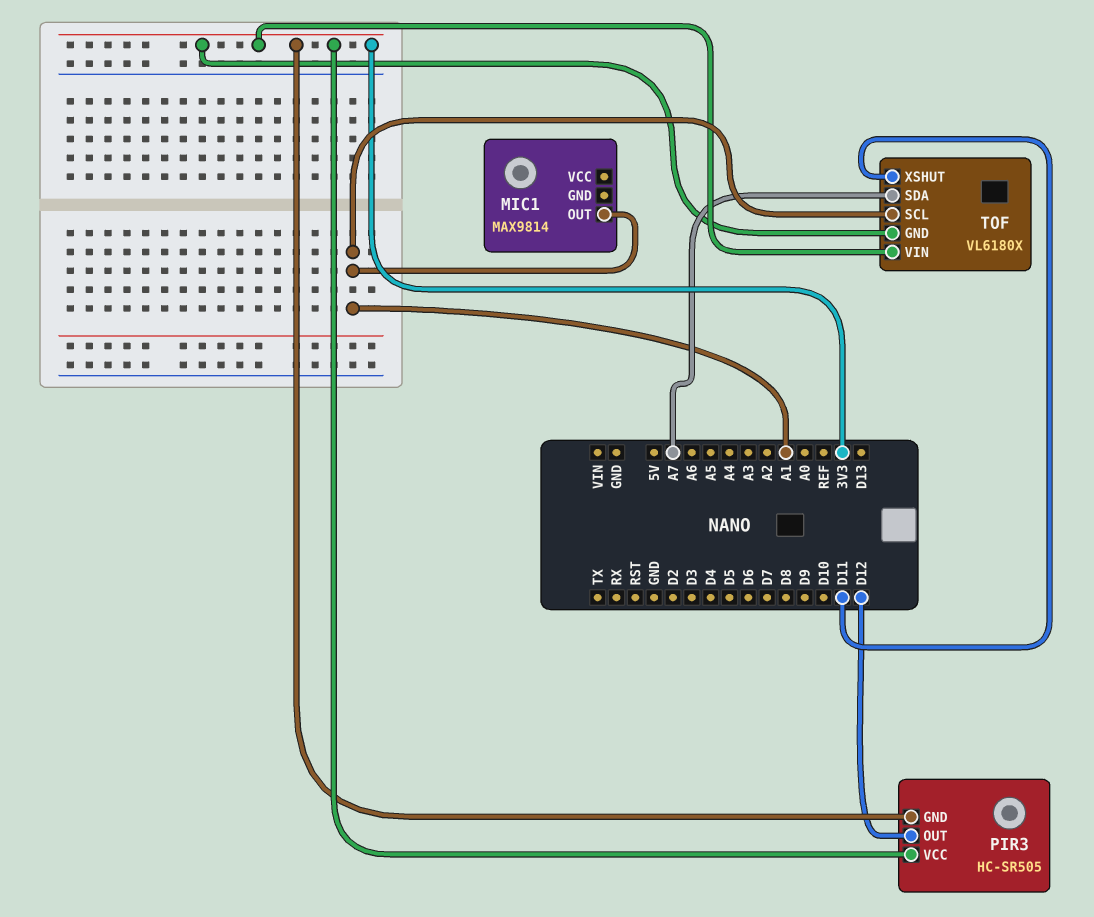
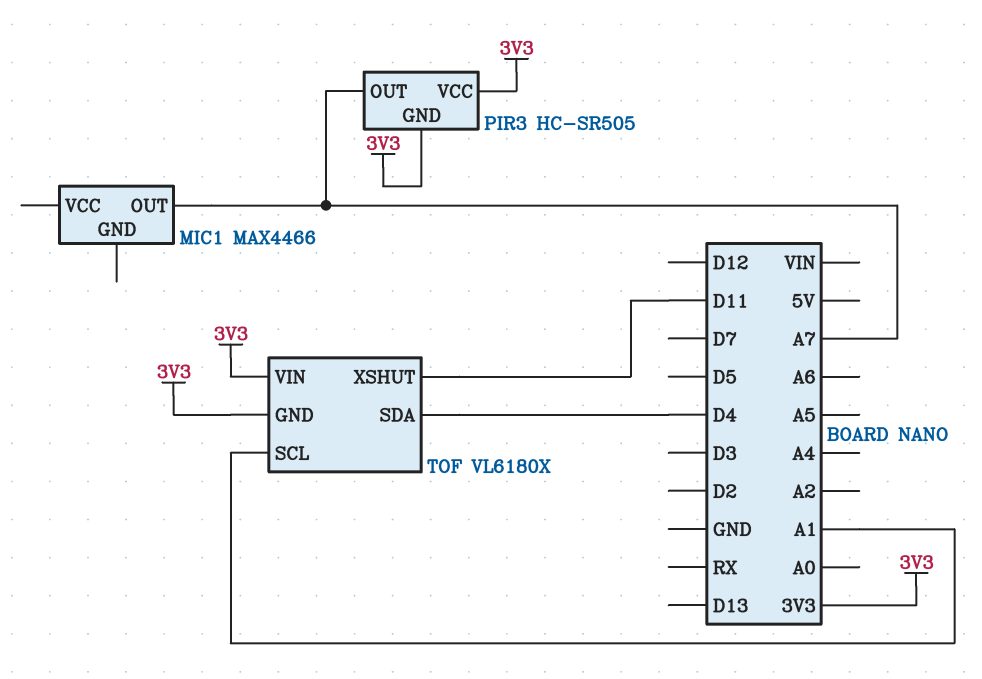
MIC1: MAX9814 -> MAX4466
MIC1 pin OUT: A1 -> A7
PIR3 pin OUT: D12 -> A7
TOF pin SDA: A7 -> D4

